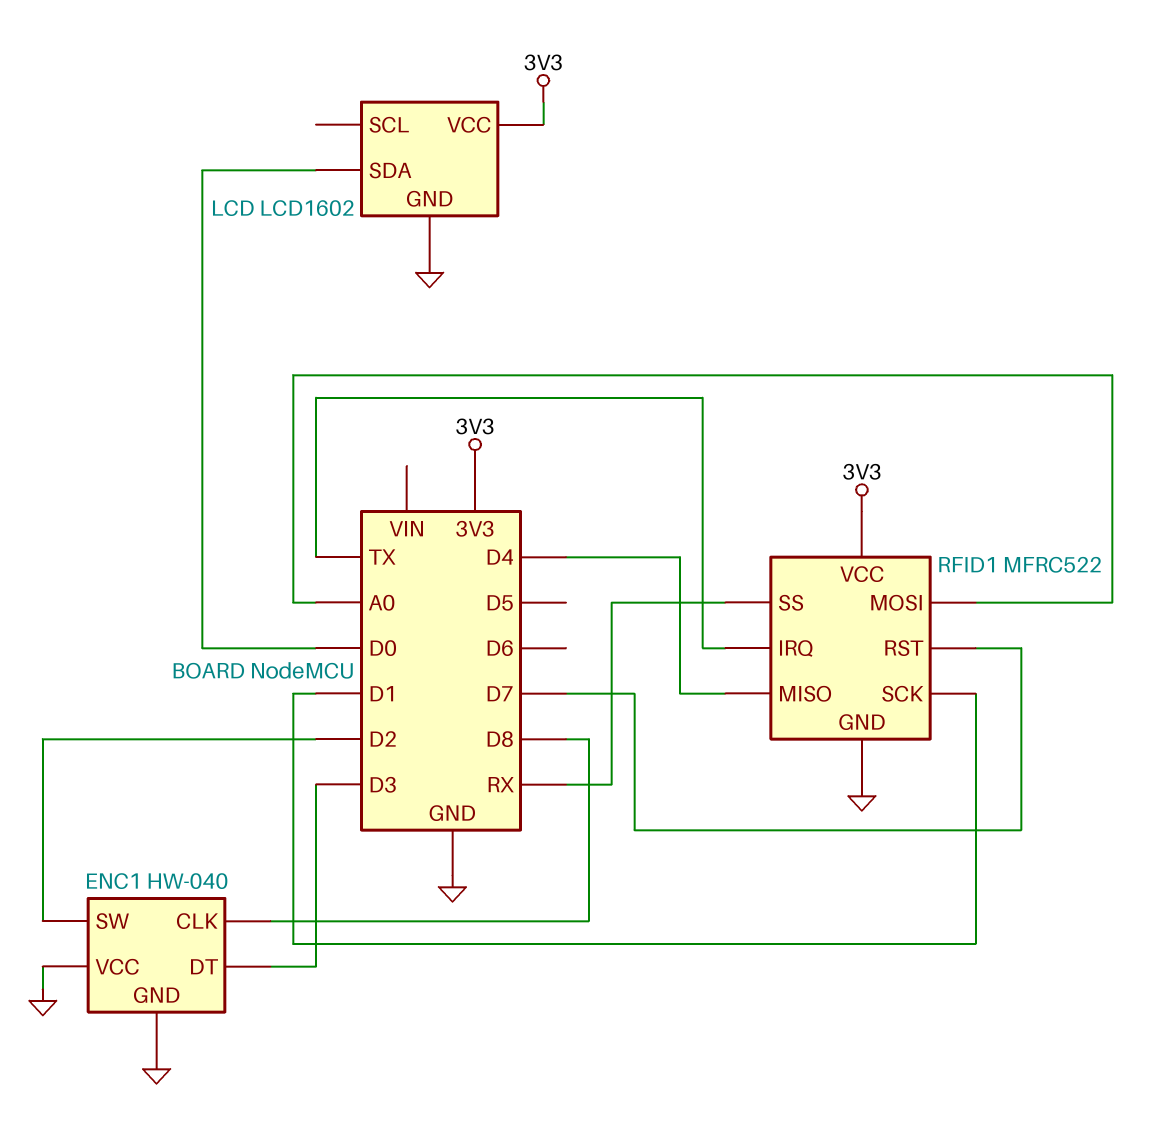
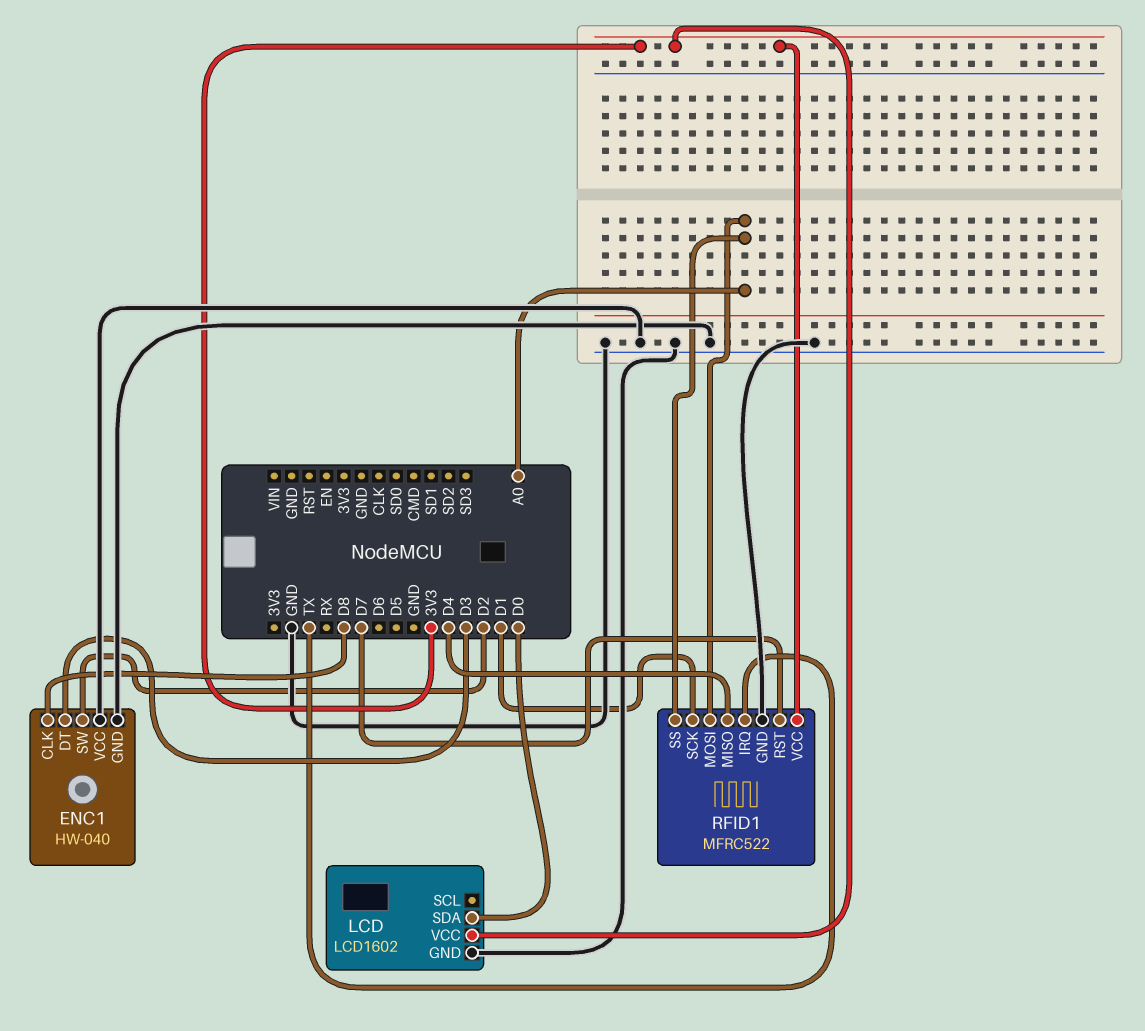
RFID1 pin SS: RX -> A0

